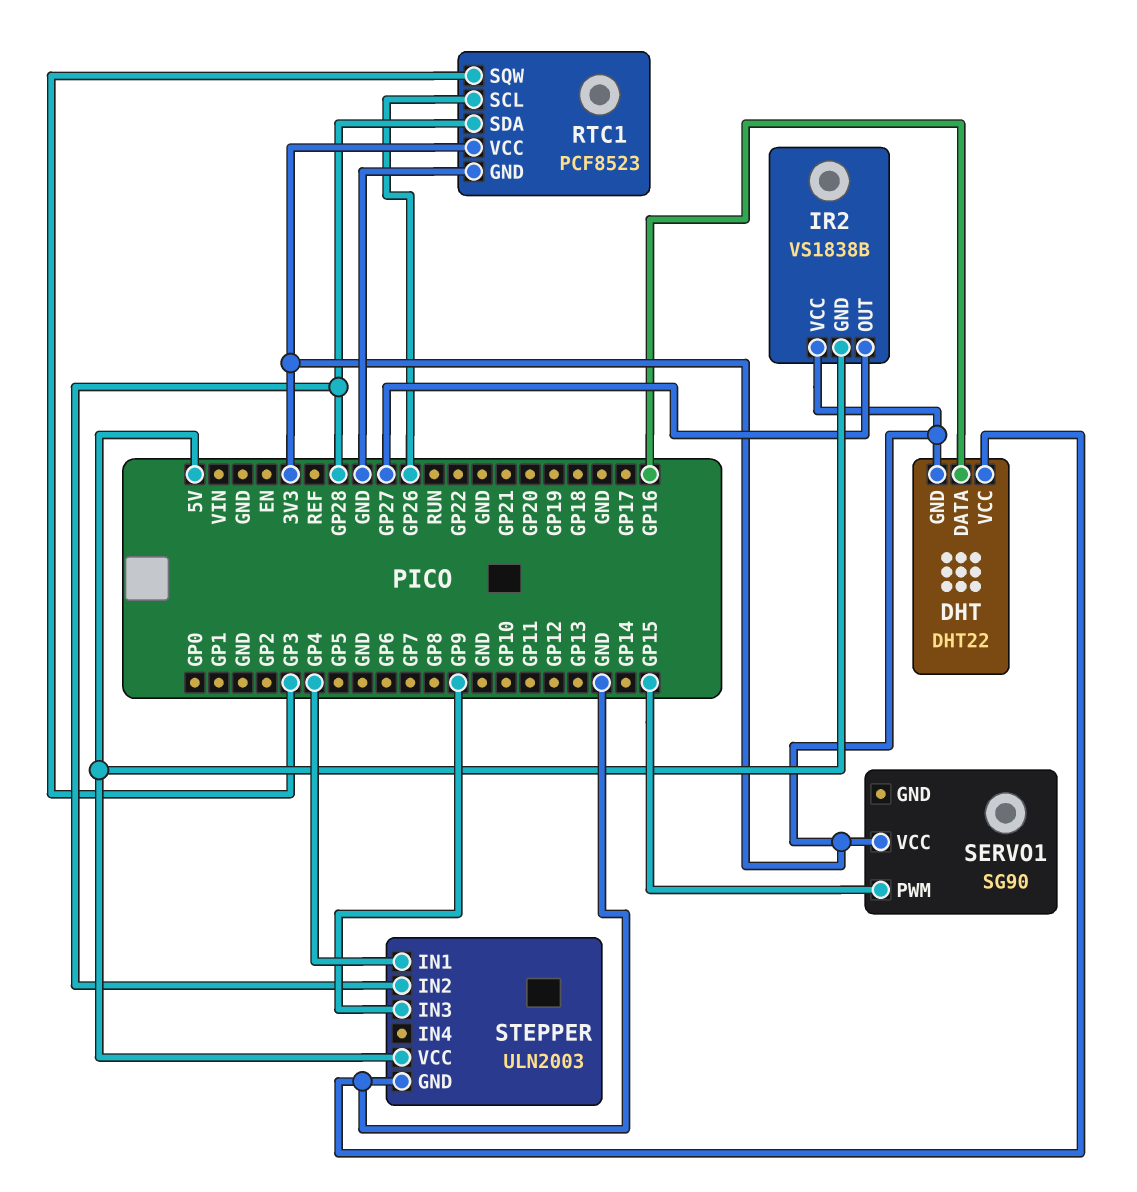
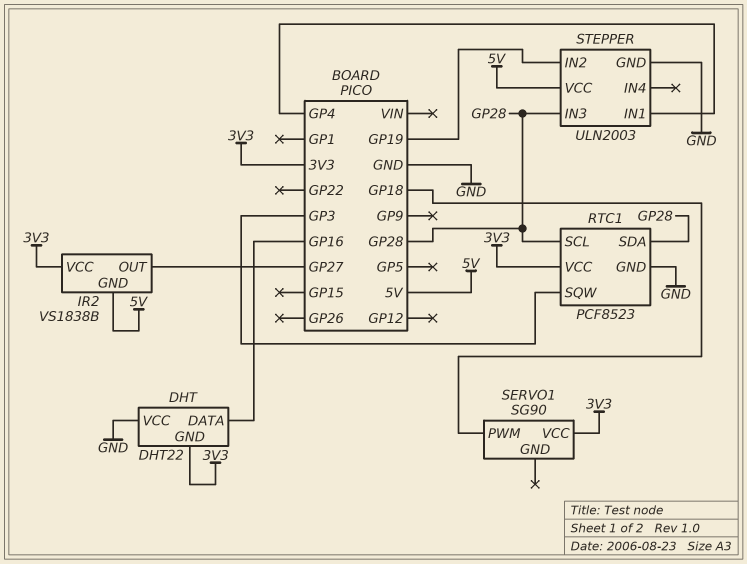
RTC1 pin SCL: GP26 -> GP28
SERVO1 pin PWM: GP15 -> GP18
STEPPER pin IN2: GP28 -> GP19
STEPPER pin IN3: GP9 -> GP28

